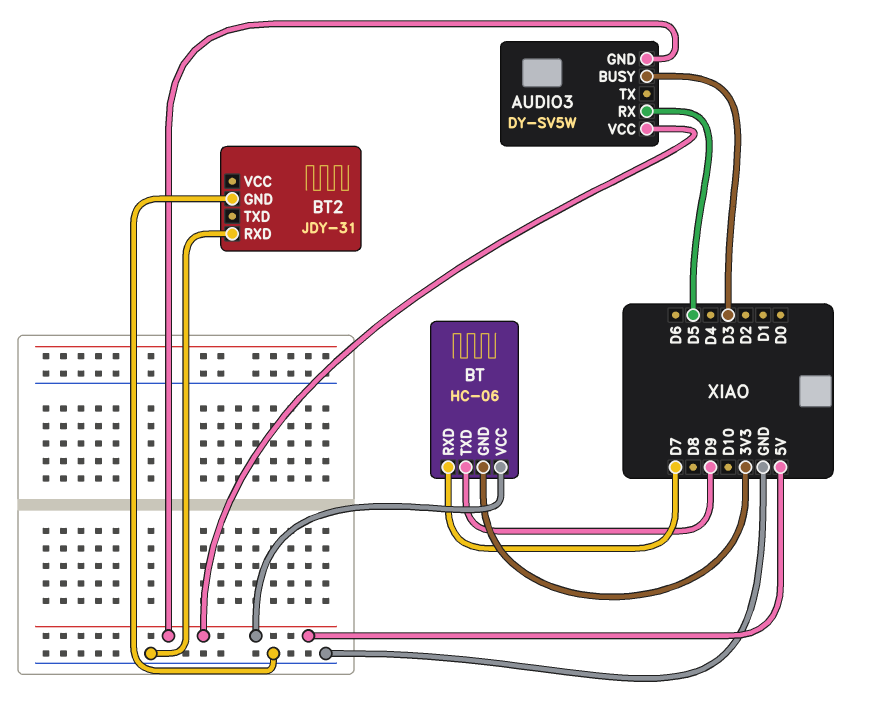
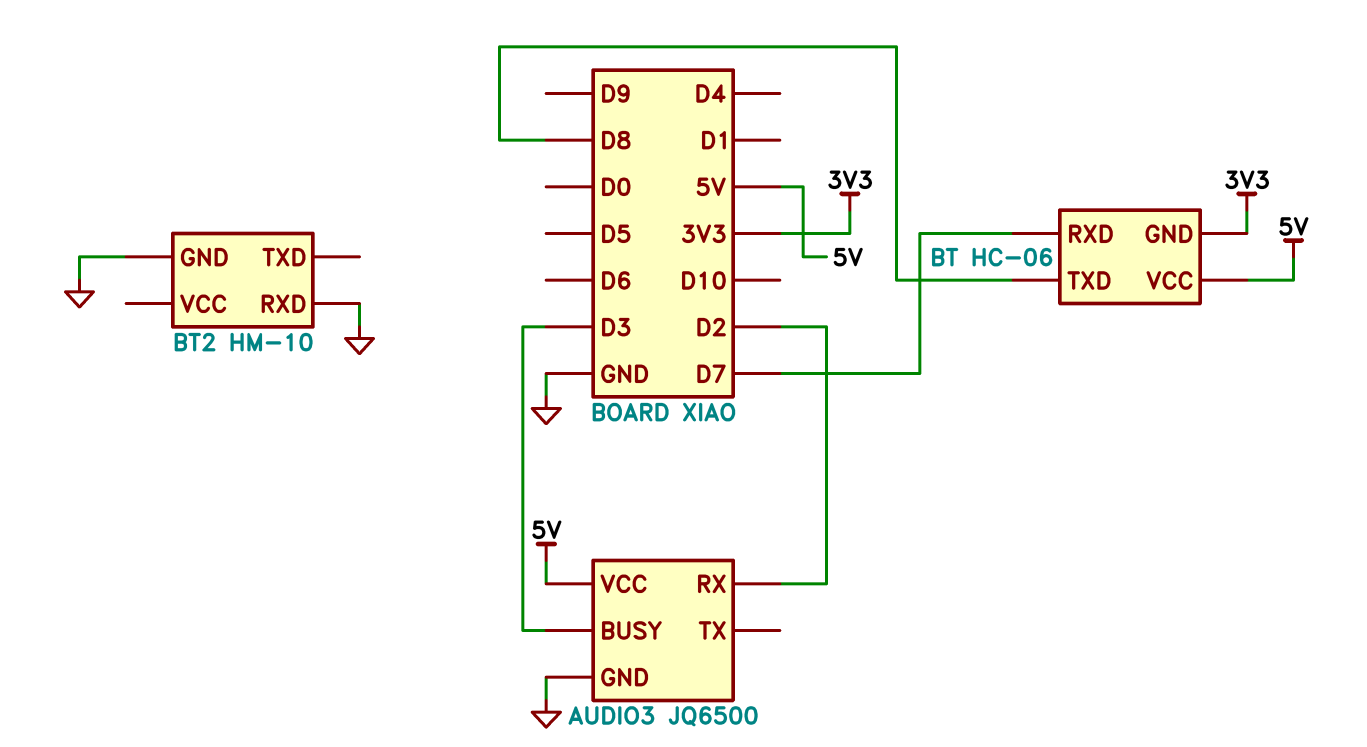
AUDIO3: DY-SV5W -> JQ6500
AUDIO3 pin GND: 5V -> GND
AUDIO3 pin RX: D5 -> D2
BT pin TXD: D9 -> D8
BT2: JDY-31 -> HM-10

